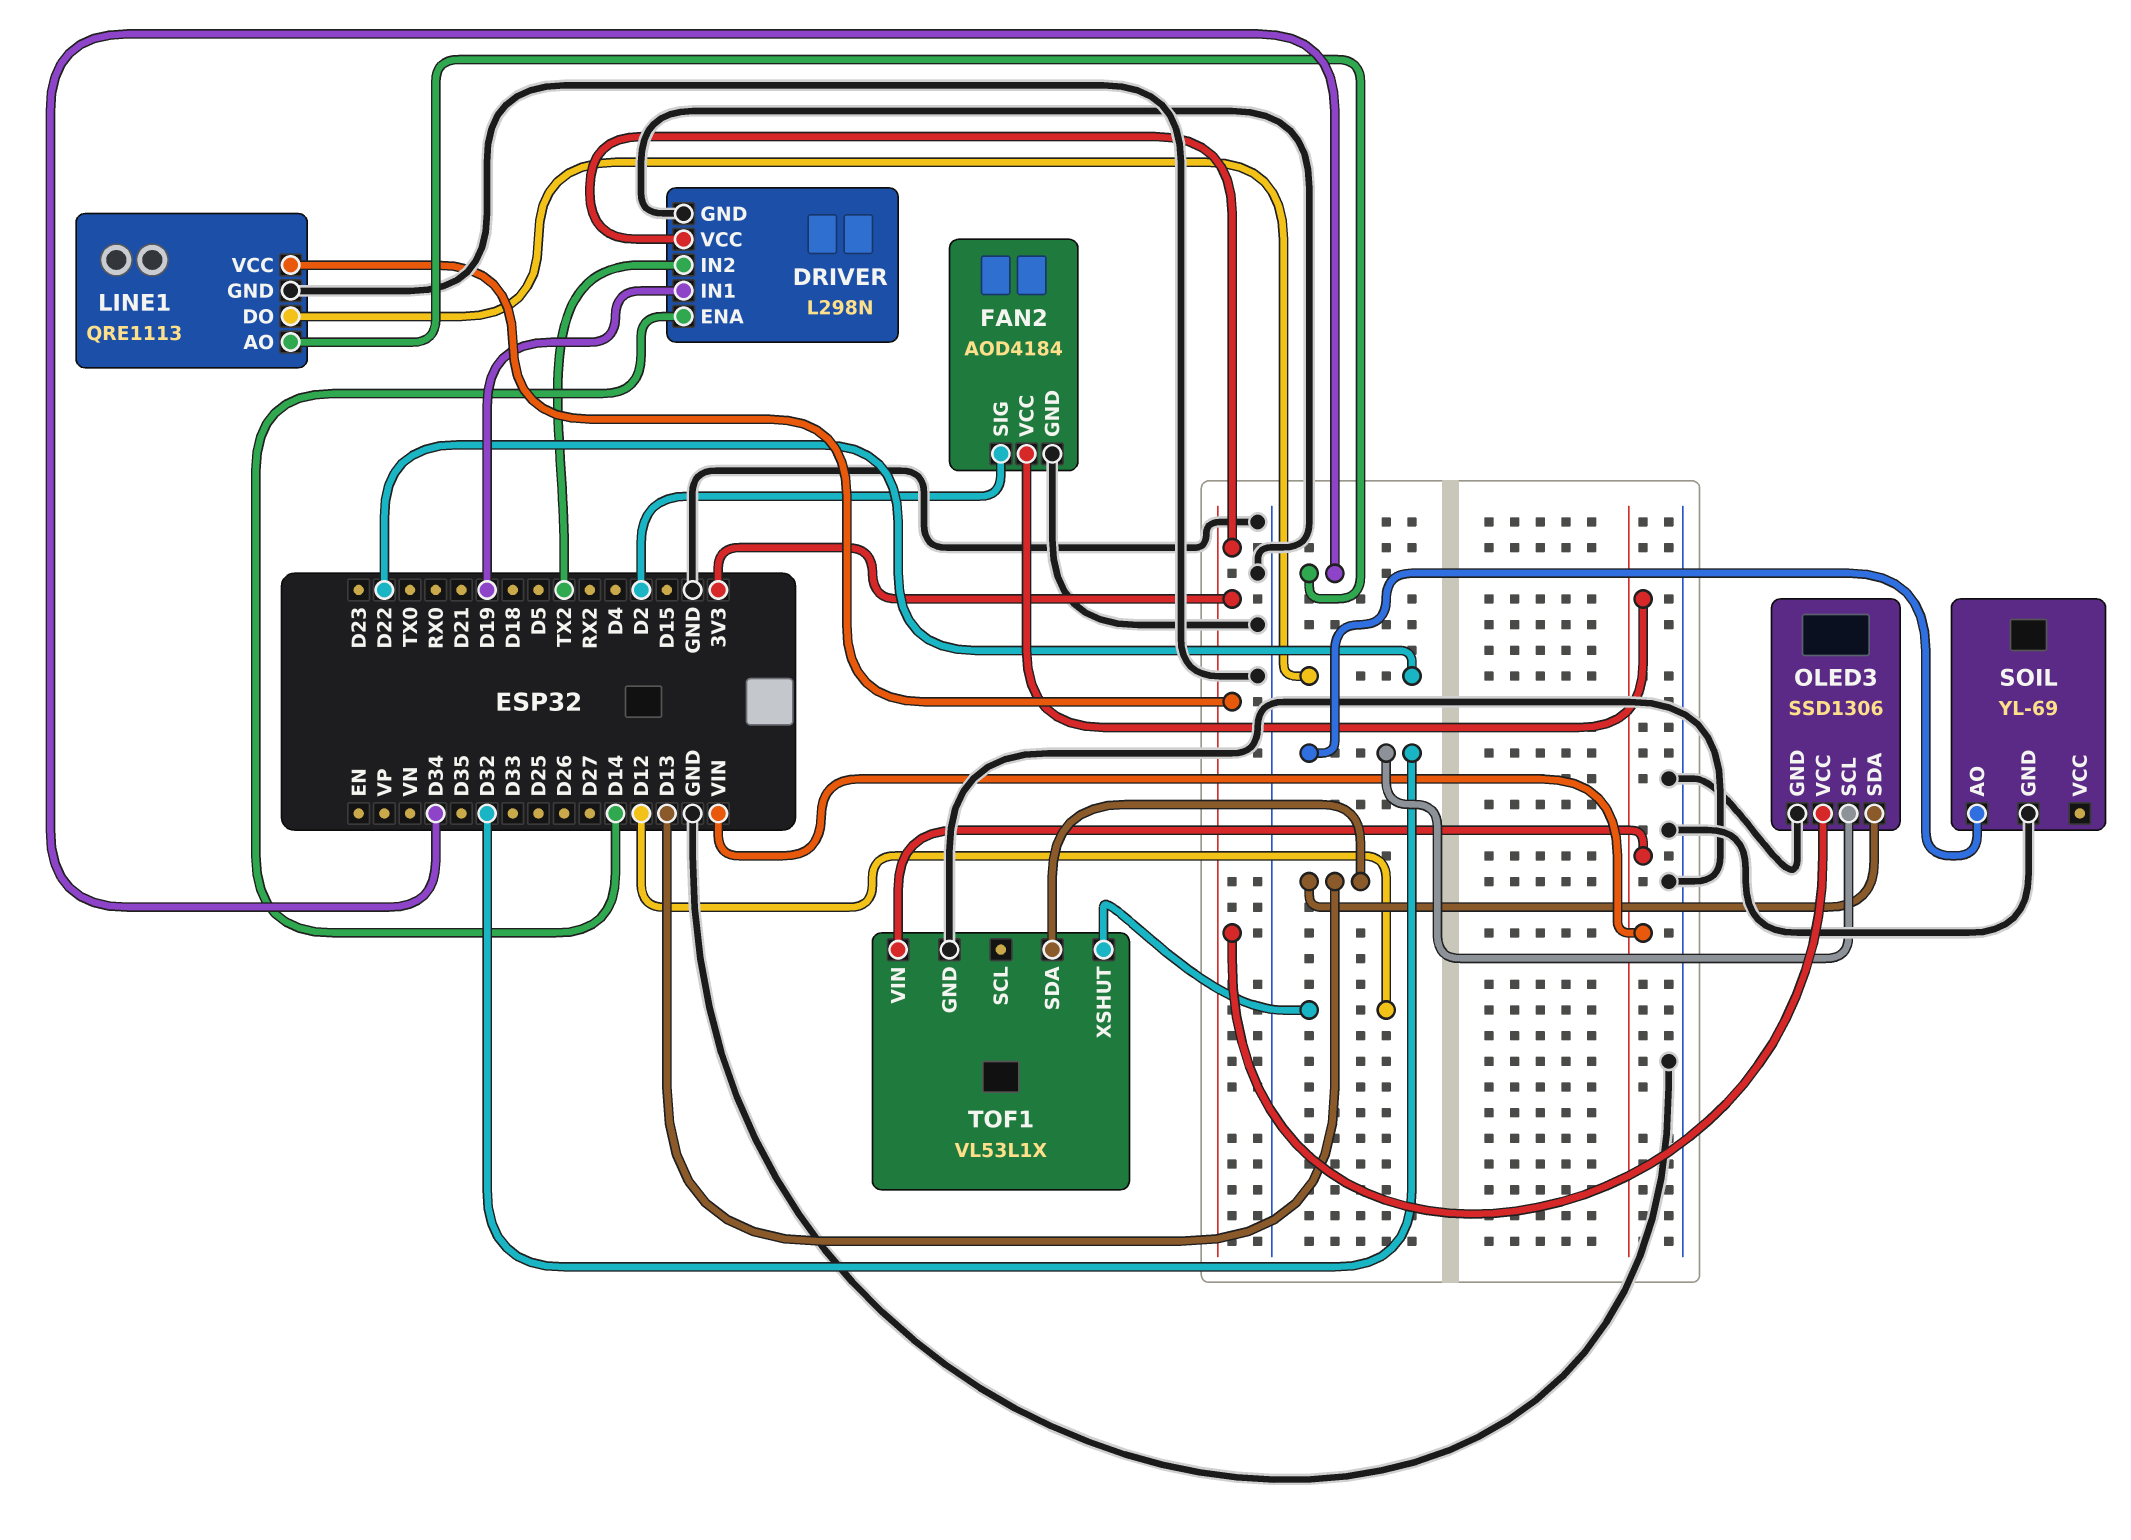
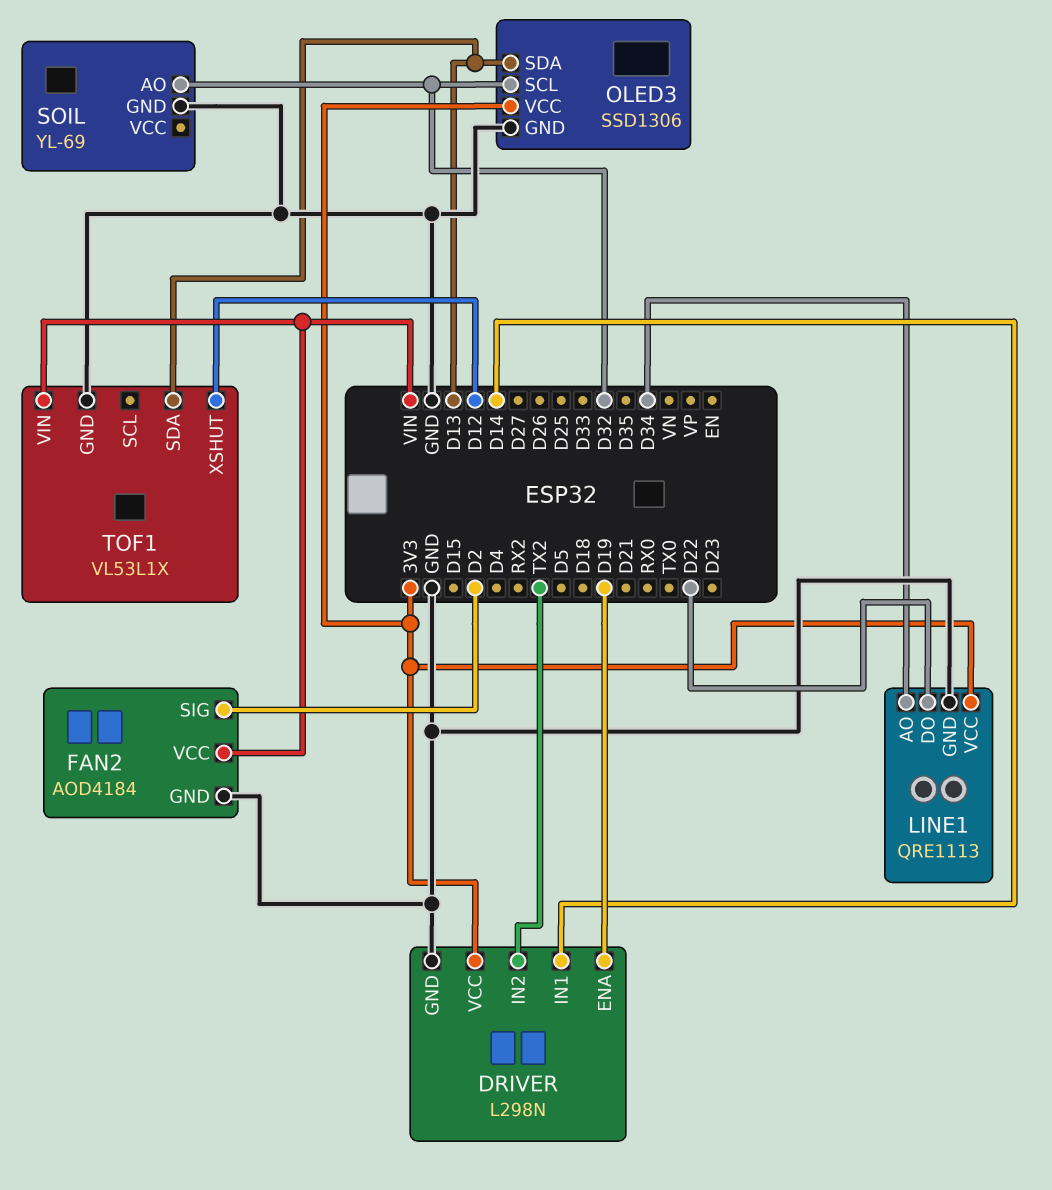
DRIVER pin ENA: D14 -> D19
DRIVER pin IN1: D19 -> D14

